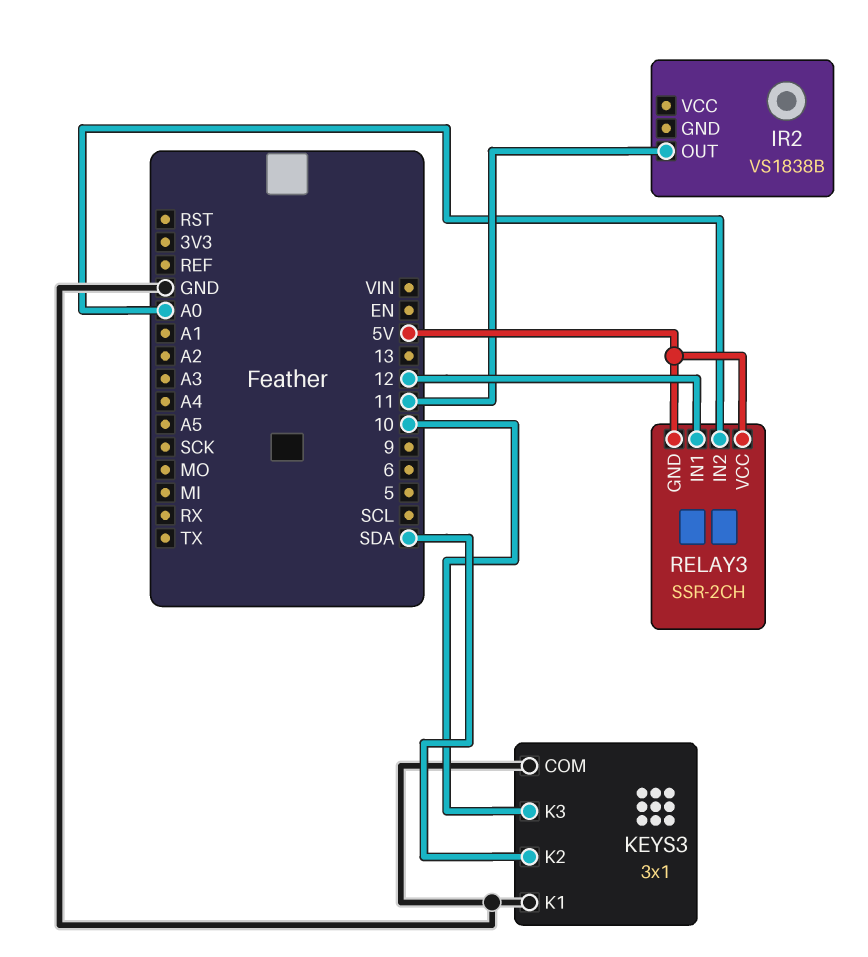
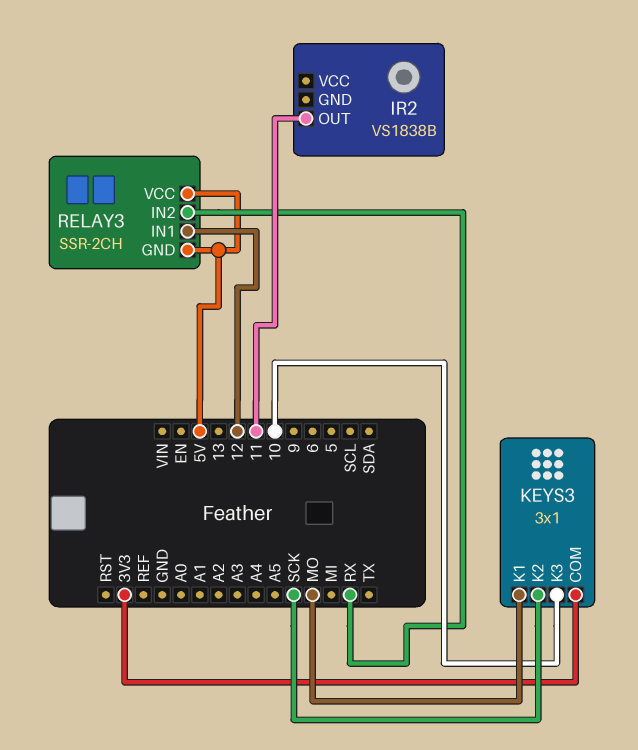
KEYS3 pin COM: GND -> 3V3
KEYS3 pin K1: GND -> MO
KEYS3 pin K2: SDA -> SCK
RELAY3 pin IN2: A0 -> RX

